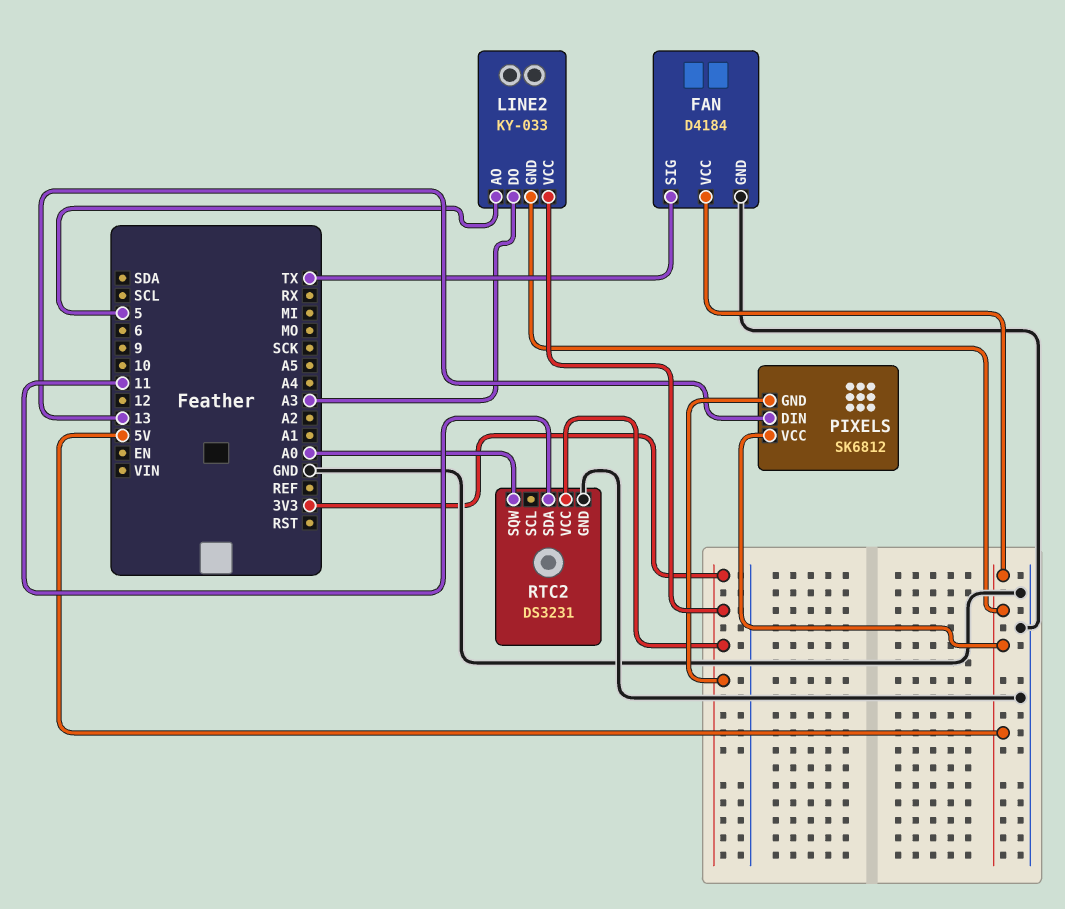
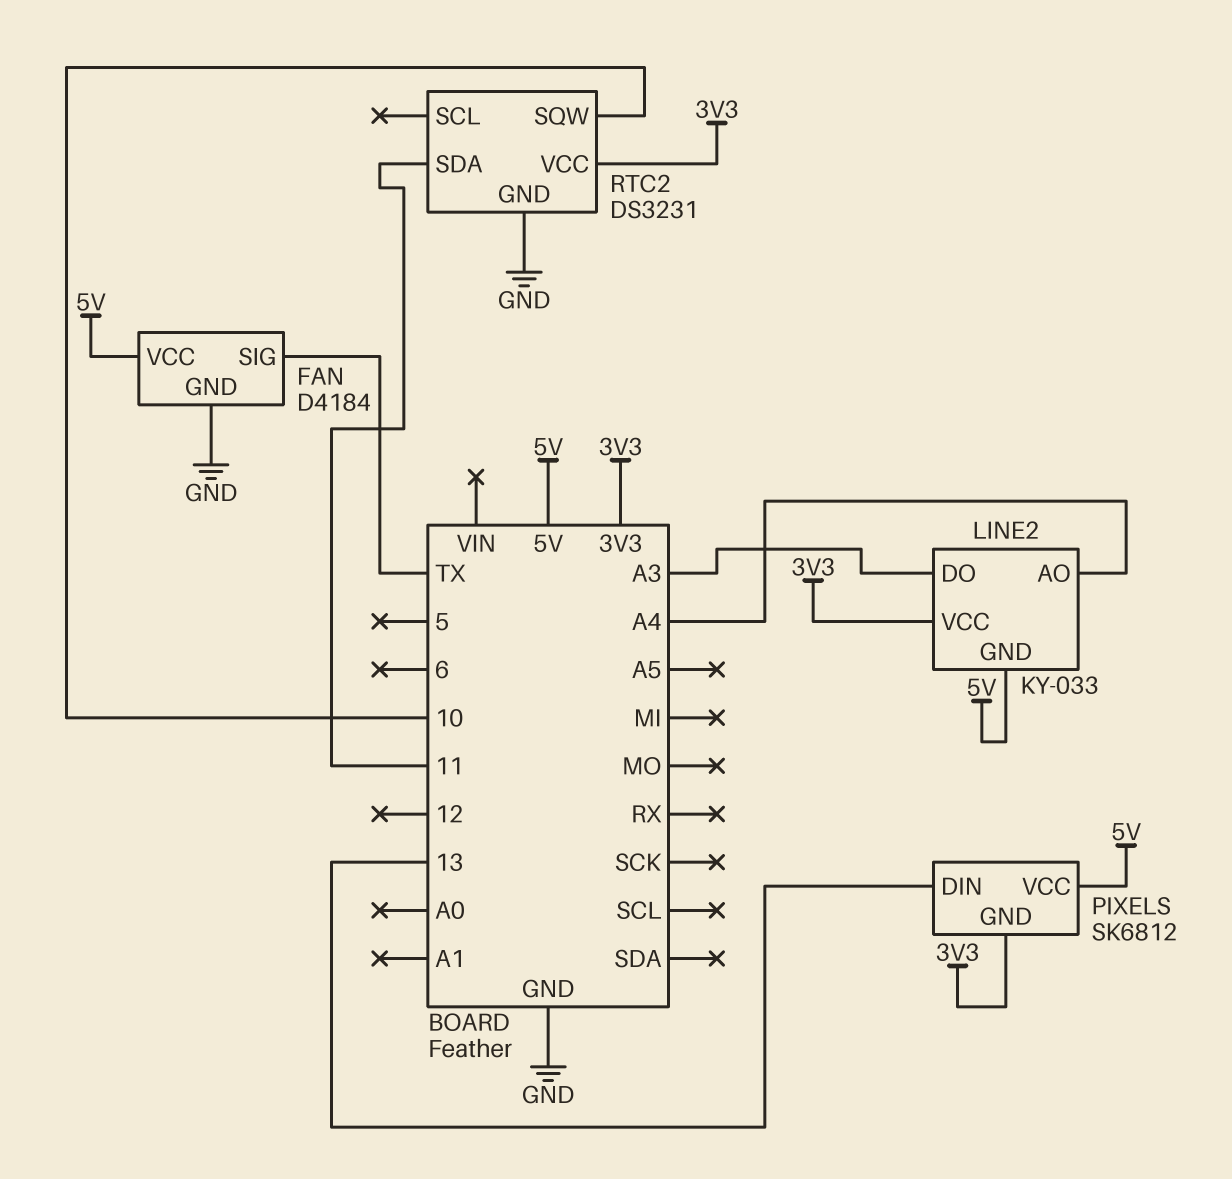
LINE2 pin AO: 5 -> A4
RTC2 pin SQW: A0 -> 10

